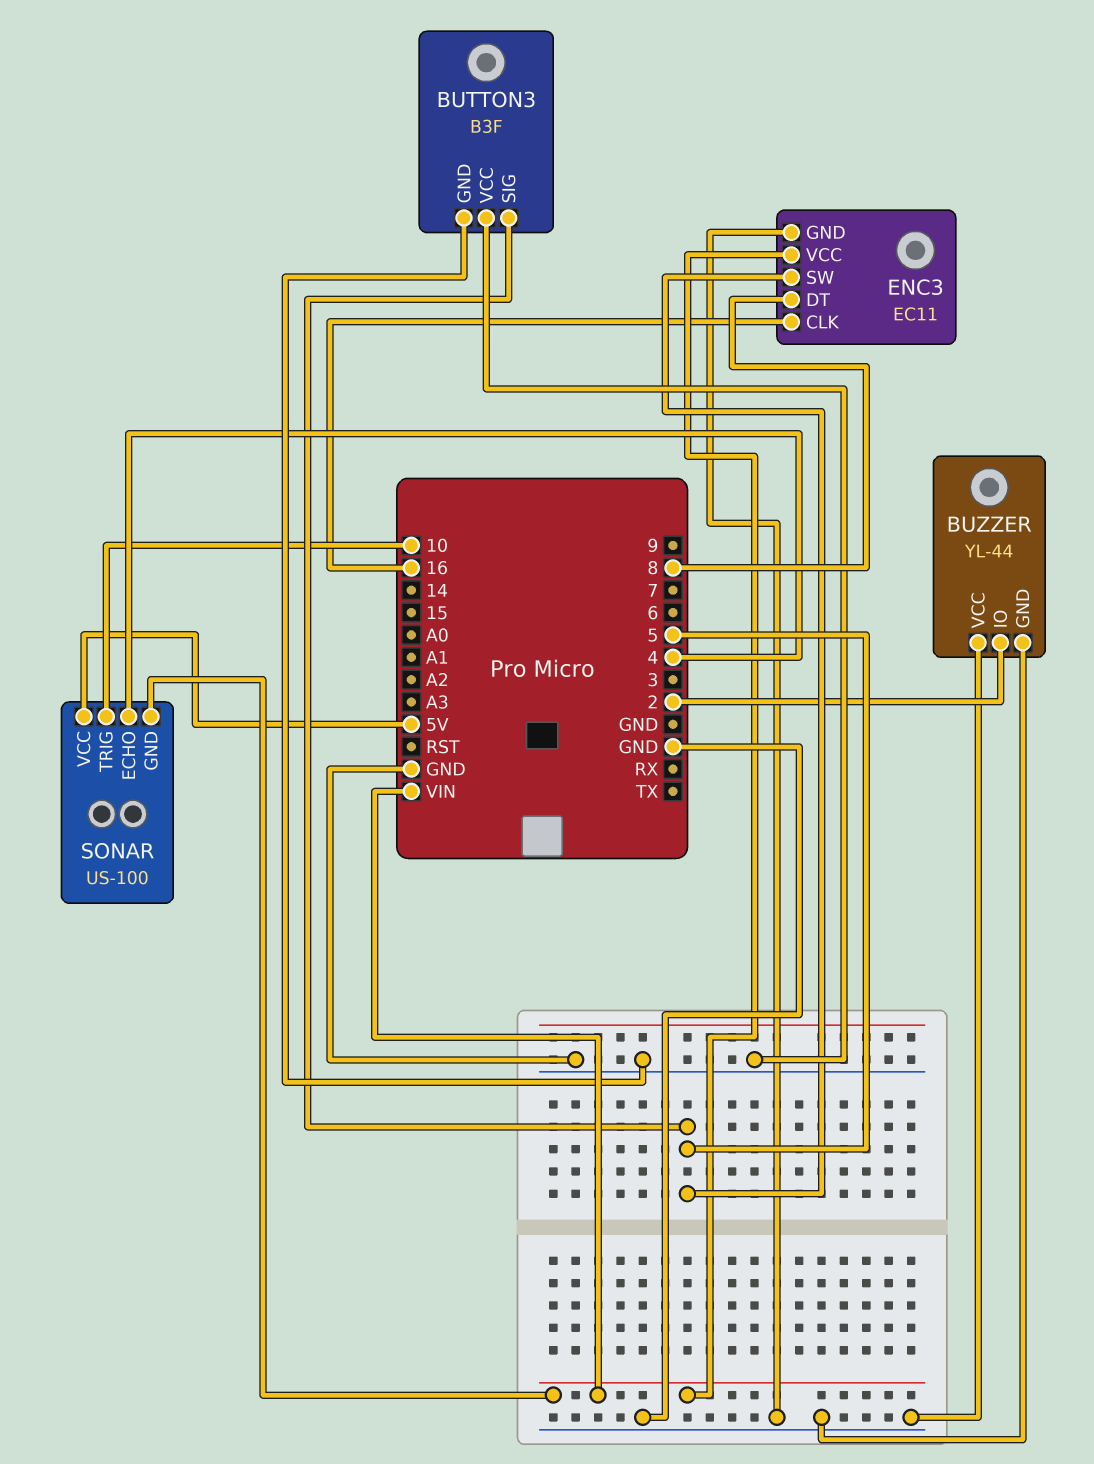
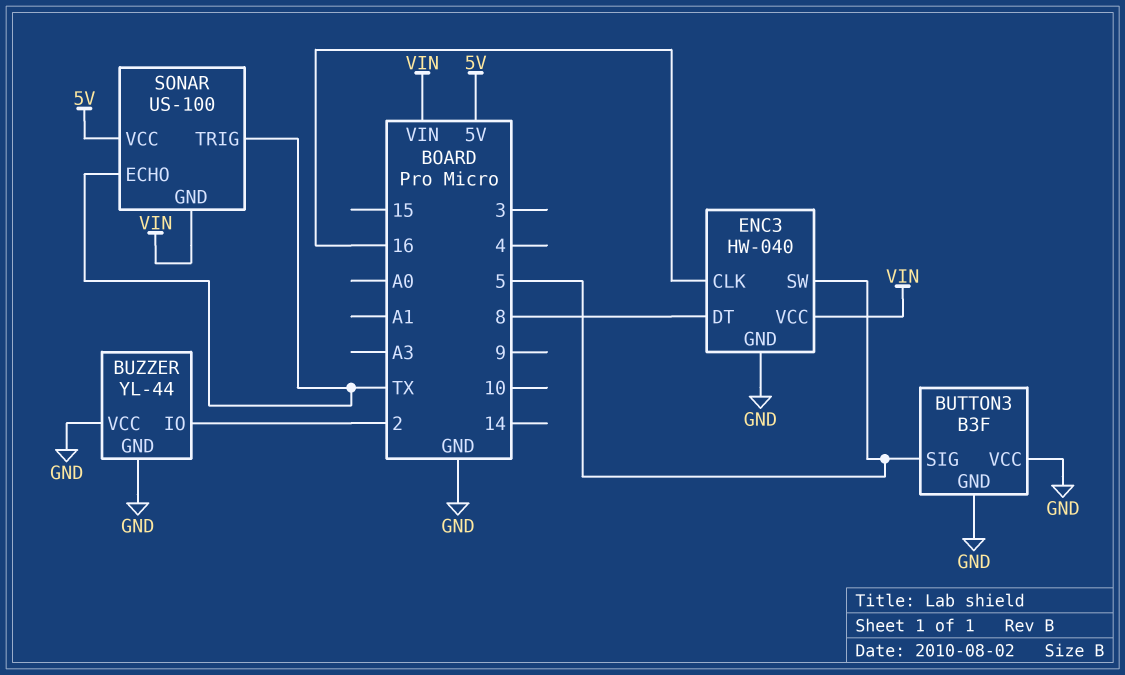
ENC3: EC11 -> HW-040
SONAR pin ECHO: 4 -> TX
SONAR pin TRIG: 10 -> TX

